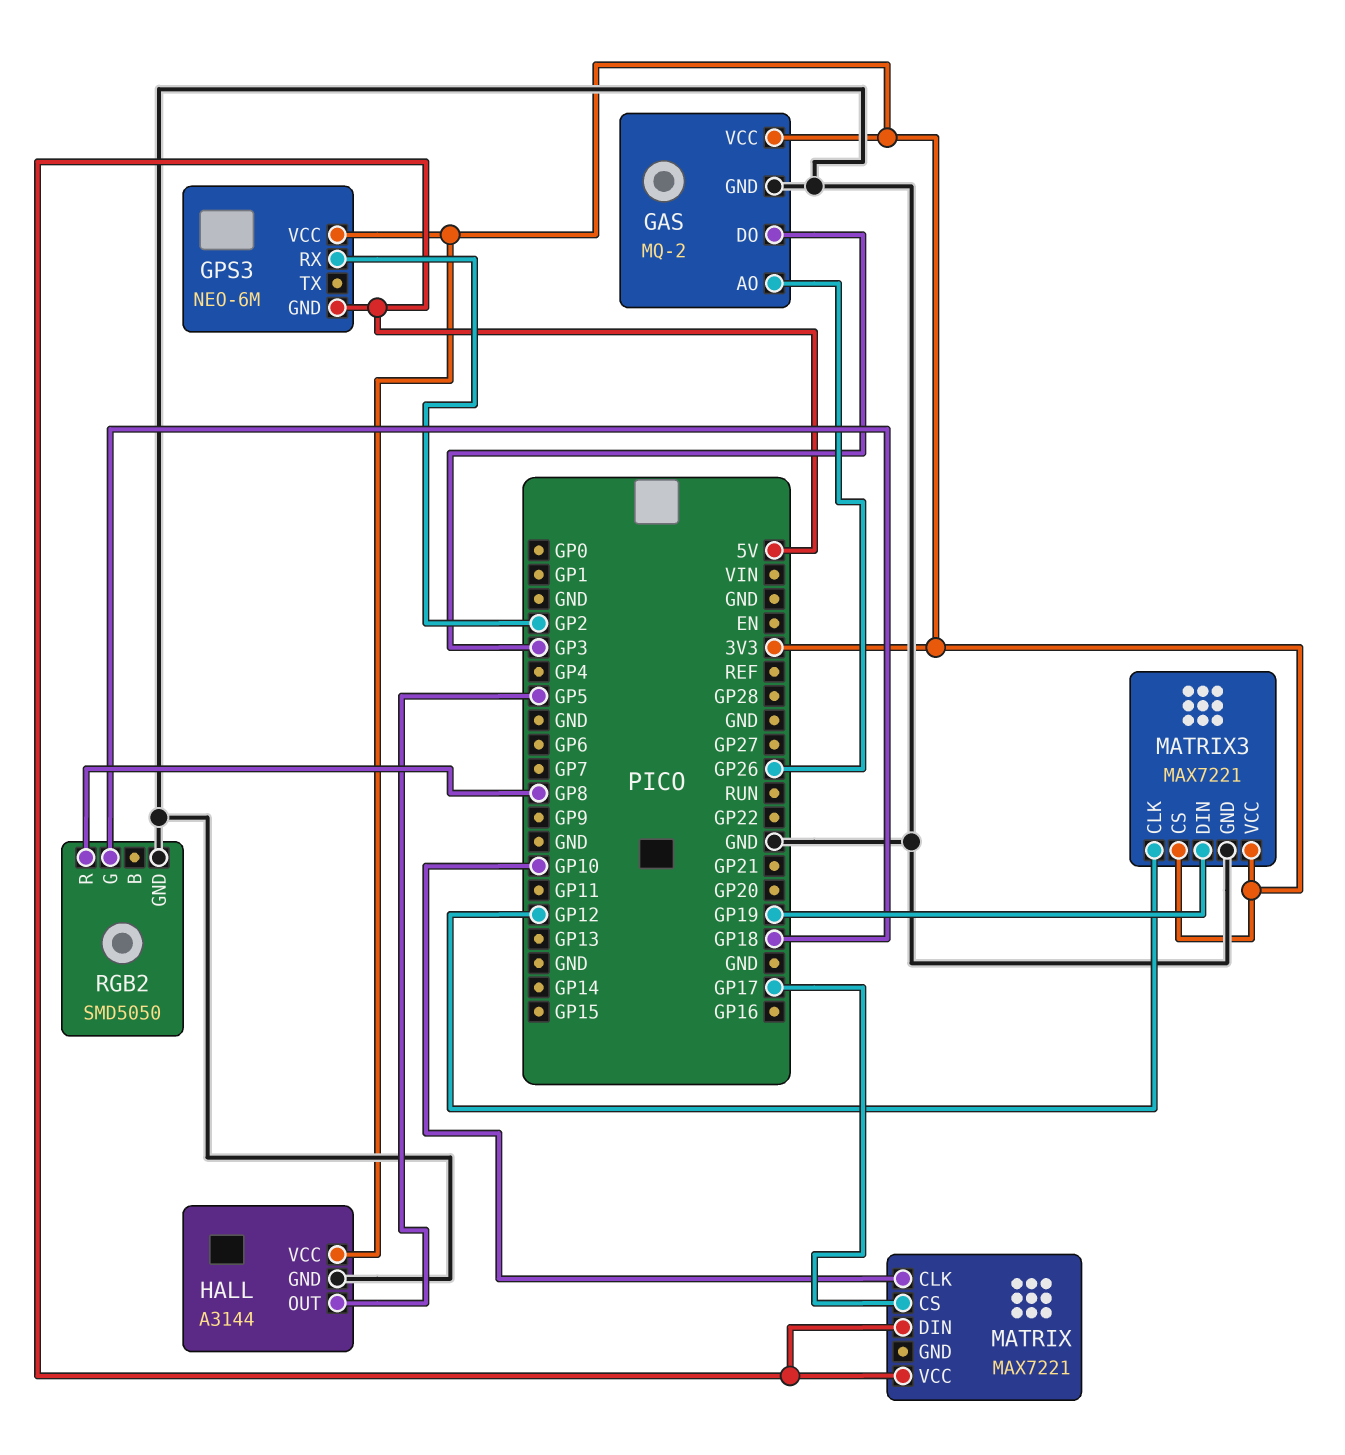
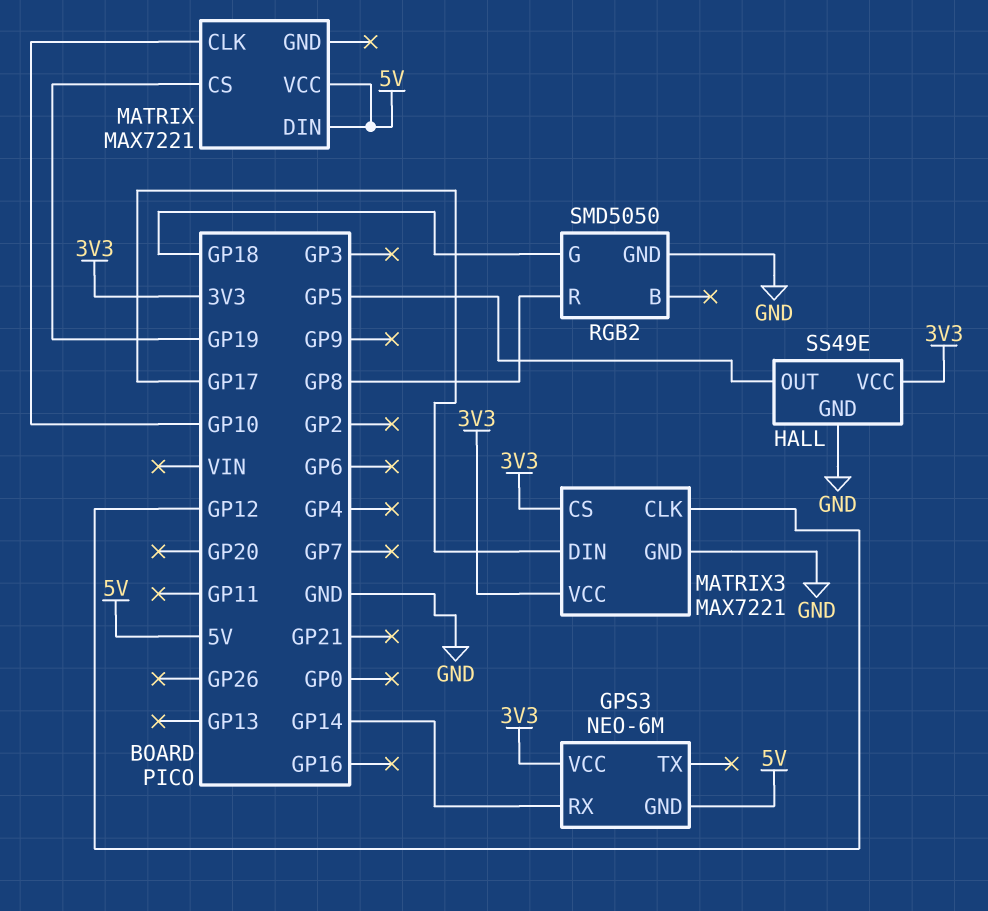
GAS: MQ-2 -> none
GAS pin AO: GP26 -> none
GAS pin DO: GP3 -> none
GAS pin GND: GND -> none
GAS pin VCC: 3V3 -> none
GPS3 pin RX: GP2 -> GP14
HALL: A3144 -> SS49E
MATRIX pin CS: GP17 -> GP19
MATRIX3 pin DIN: GP19 -> GP17

